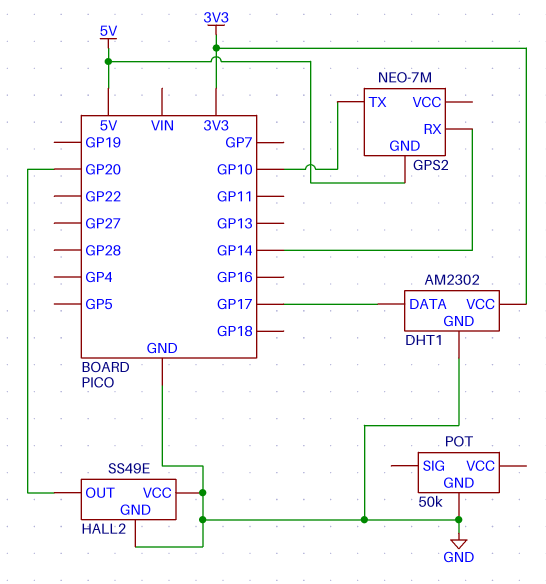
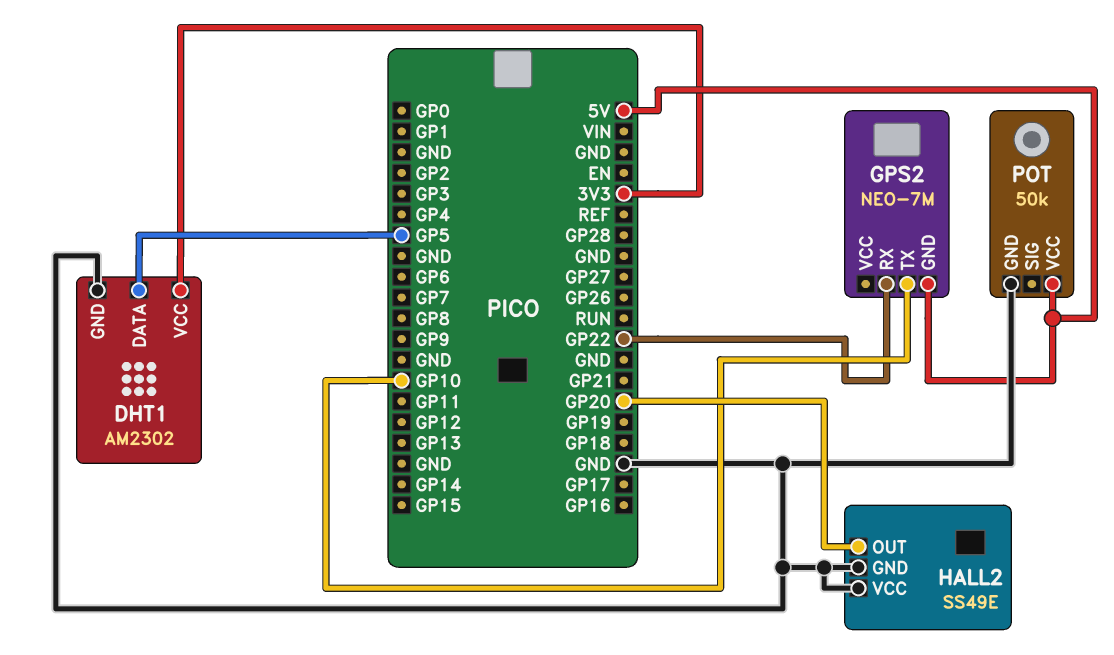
DHT1 pin DATA: GP17 -> GP5
GPS2 pin RX: GP14 -> GP22
POT pin VCC: none -> 5V

